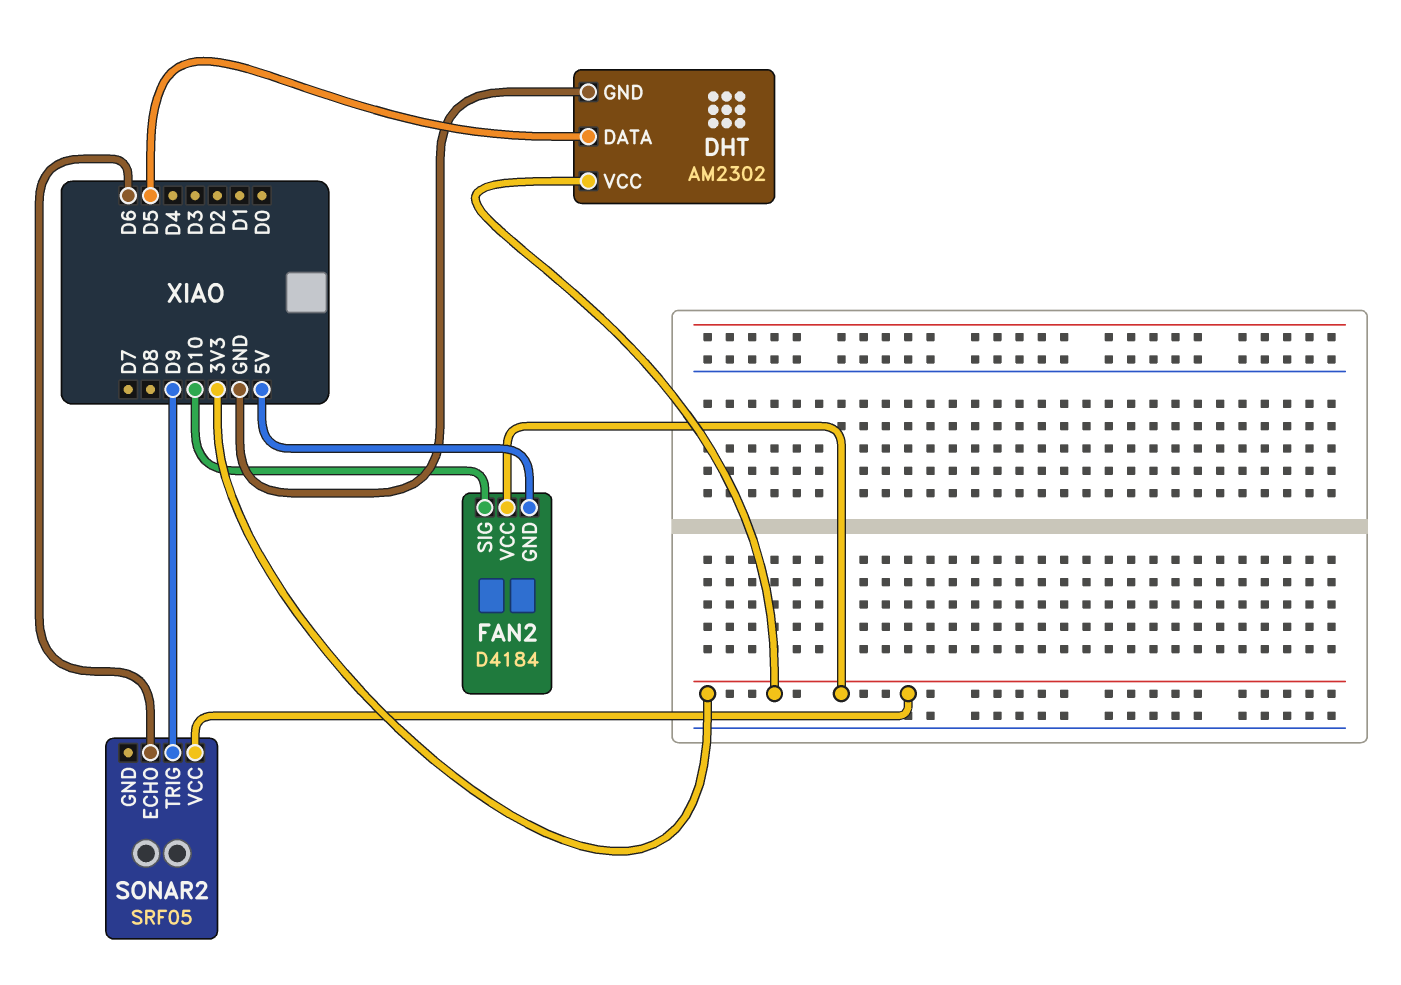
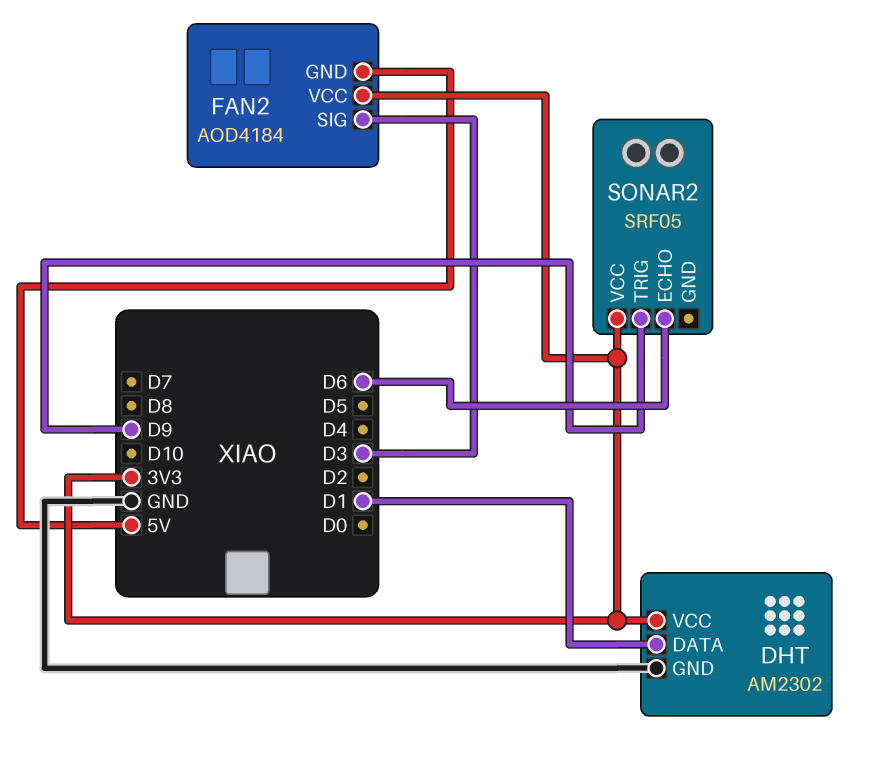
DHT pin DATA: D5 -> D1
FAN2: D4184 -> AOD4184
FAN2 pin SIG: D10 -> D3

